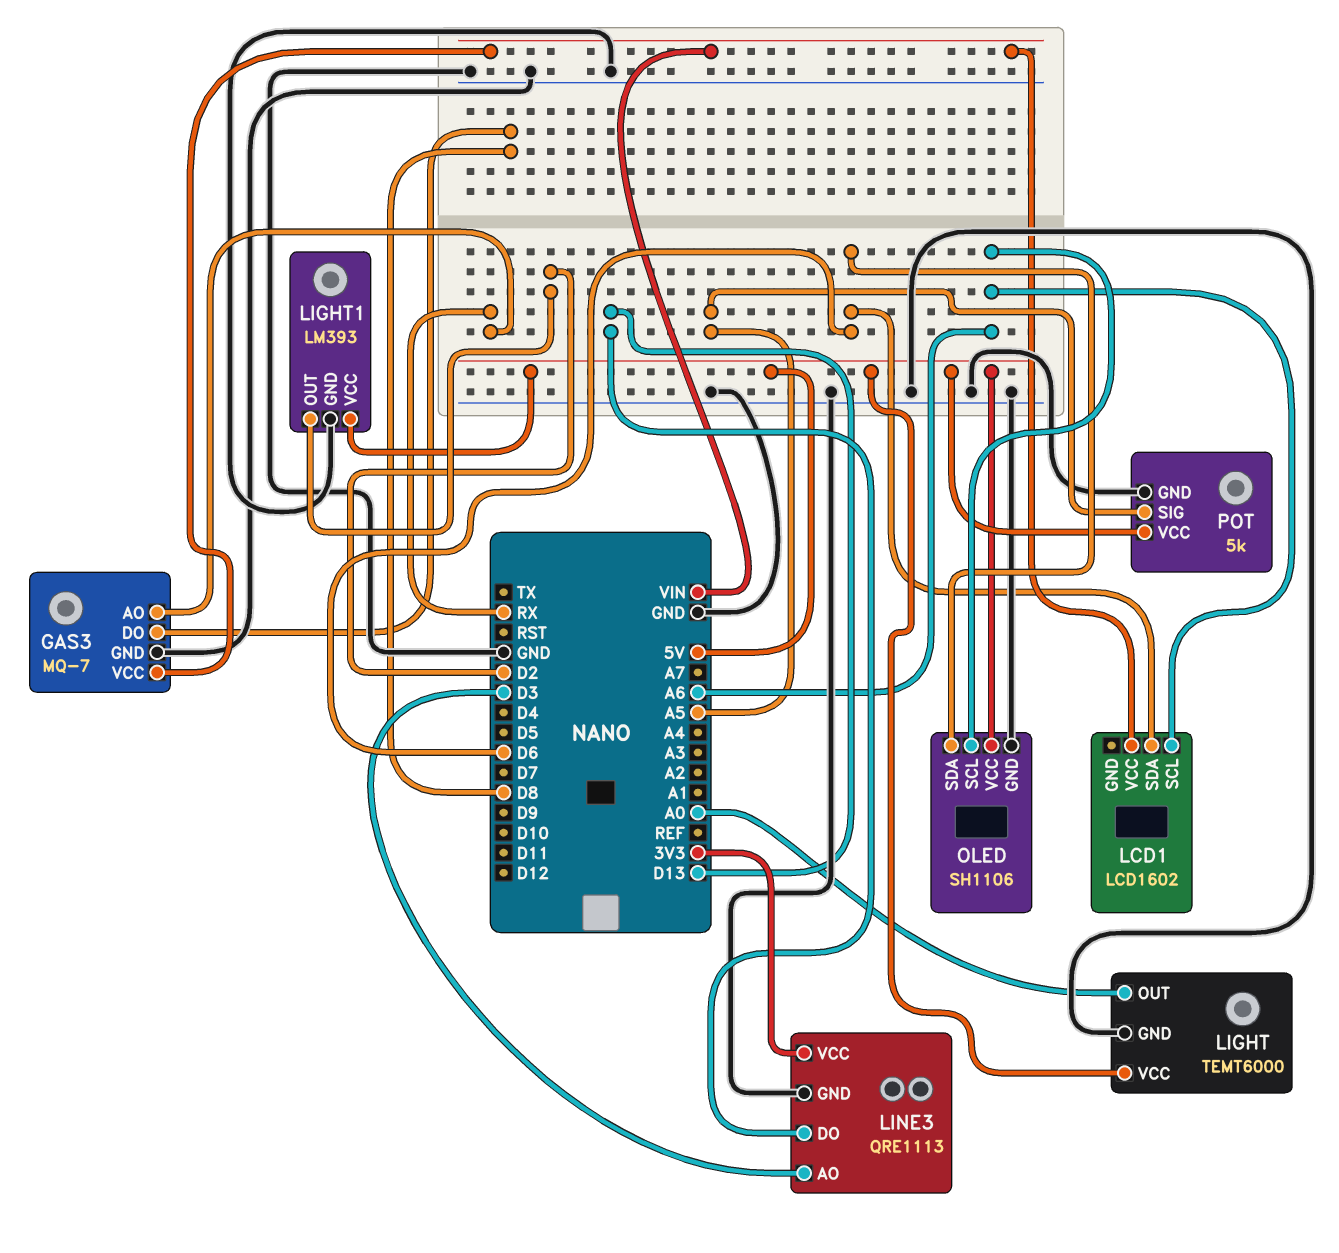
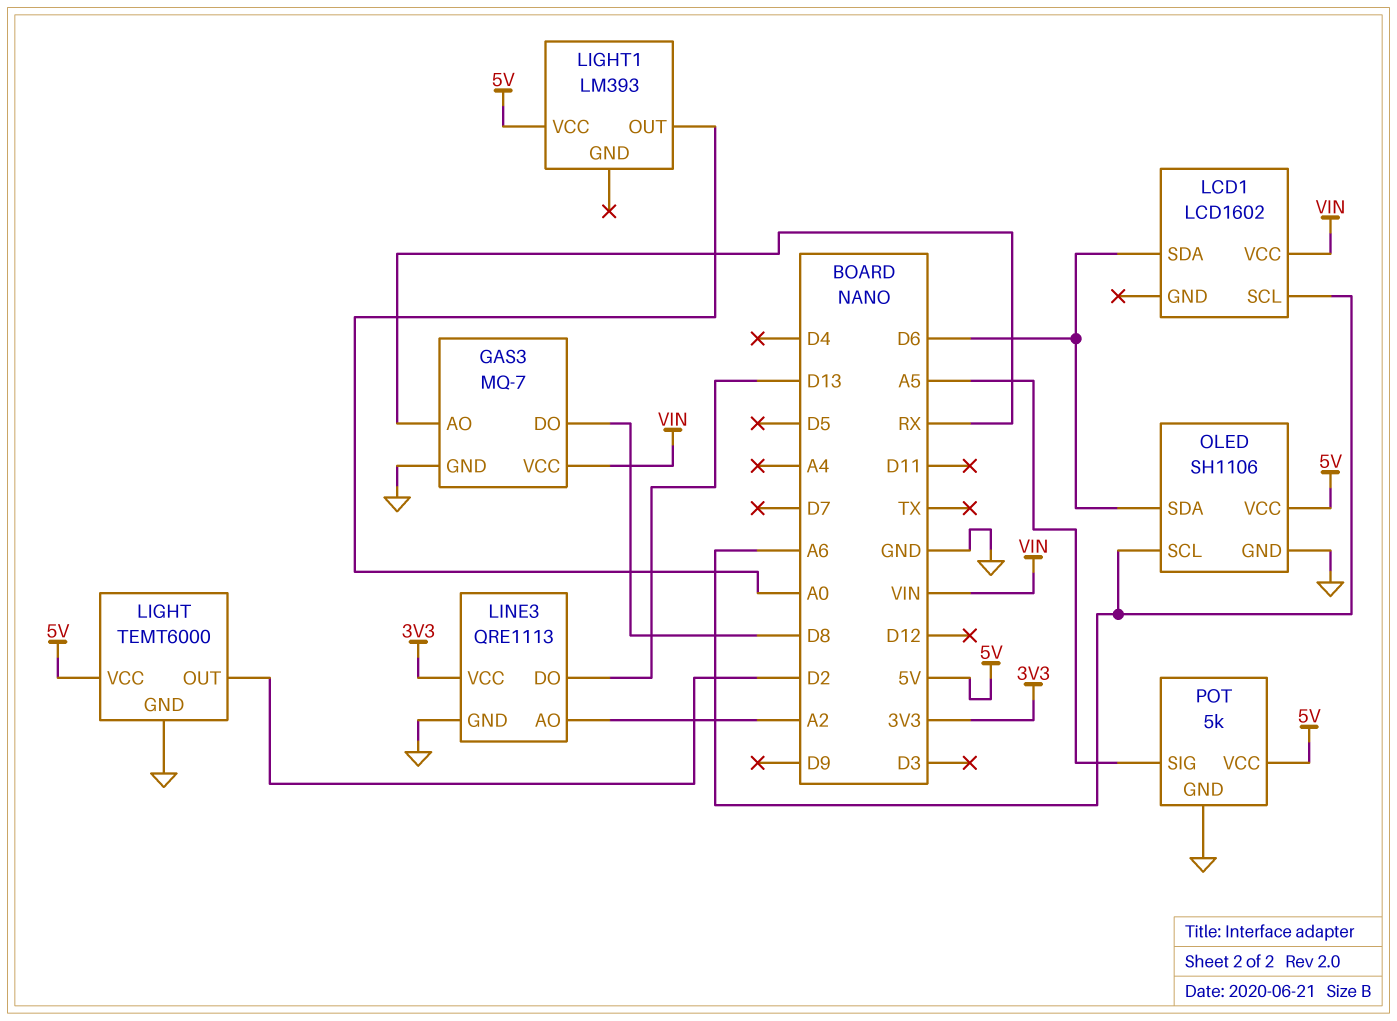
LIGHT pin OUT: A0 -> D2
LIGHT1 pin GND: GND -> none
LIGHT1 pin OUT: D2 -> A0
LINE3 pin AO: D3 -> A2

